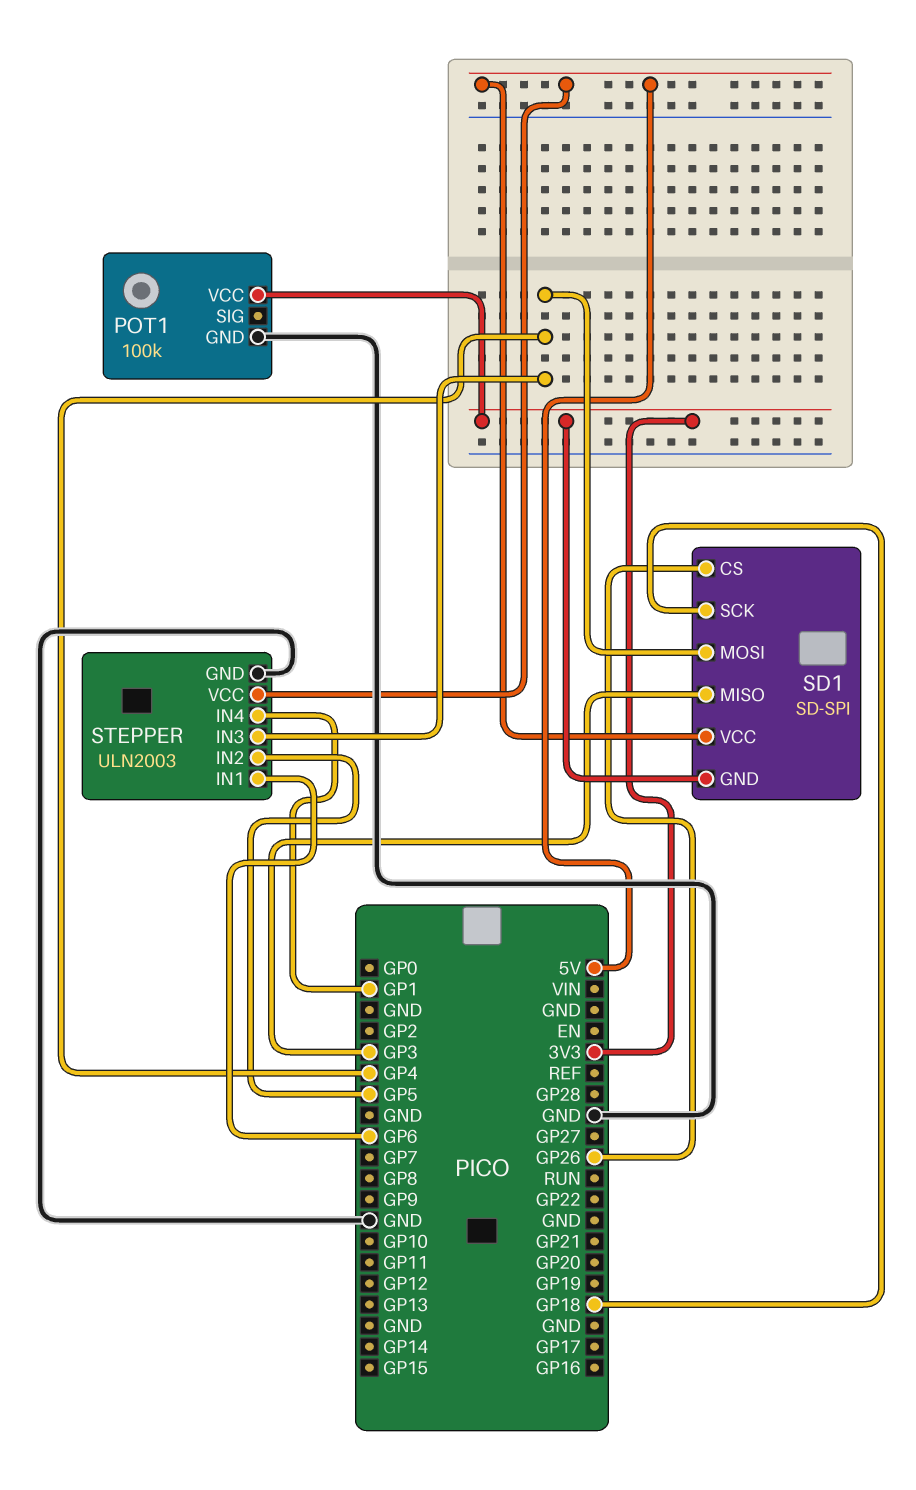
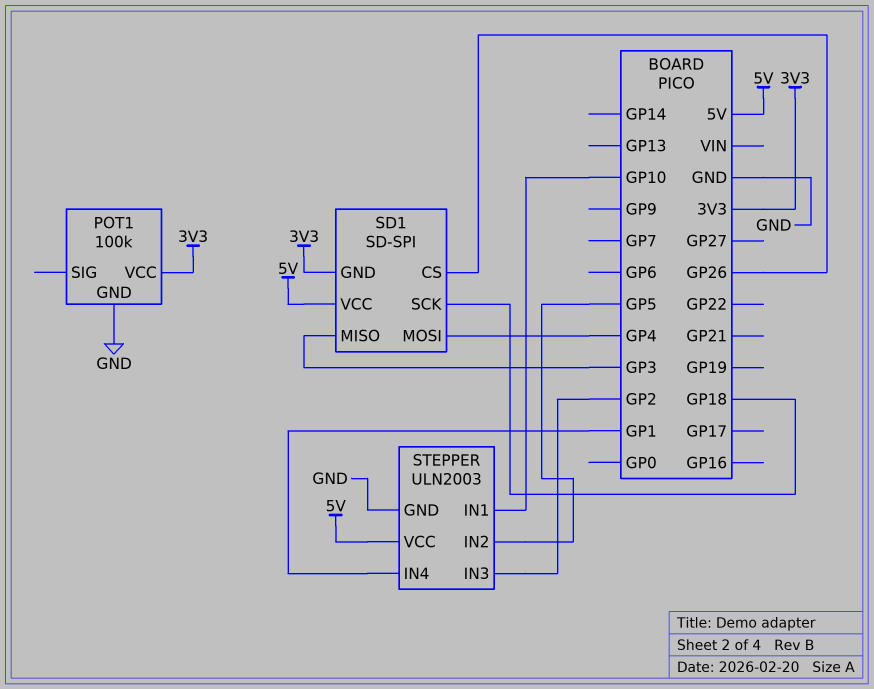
STEPPER pin IN1: GP6 -> GP10
STEPPER pin IN3: GP4 -> GP2

